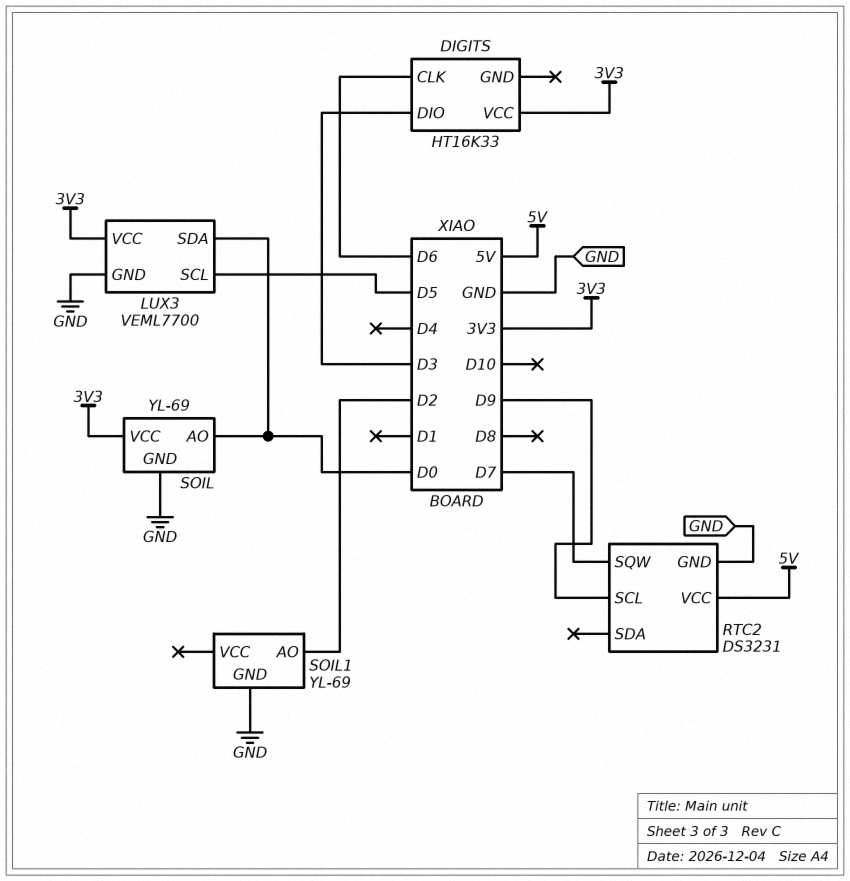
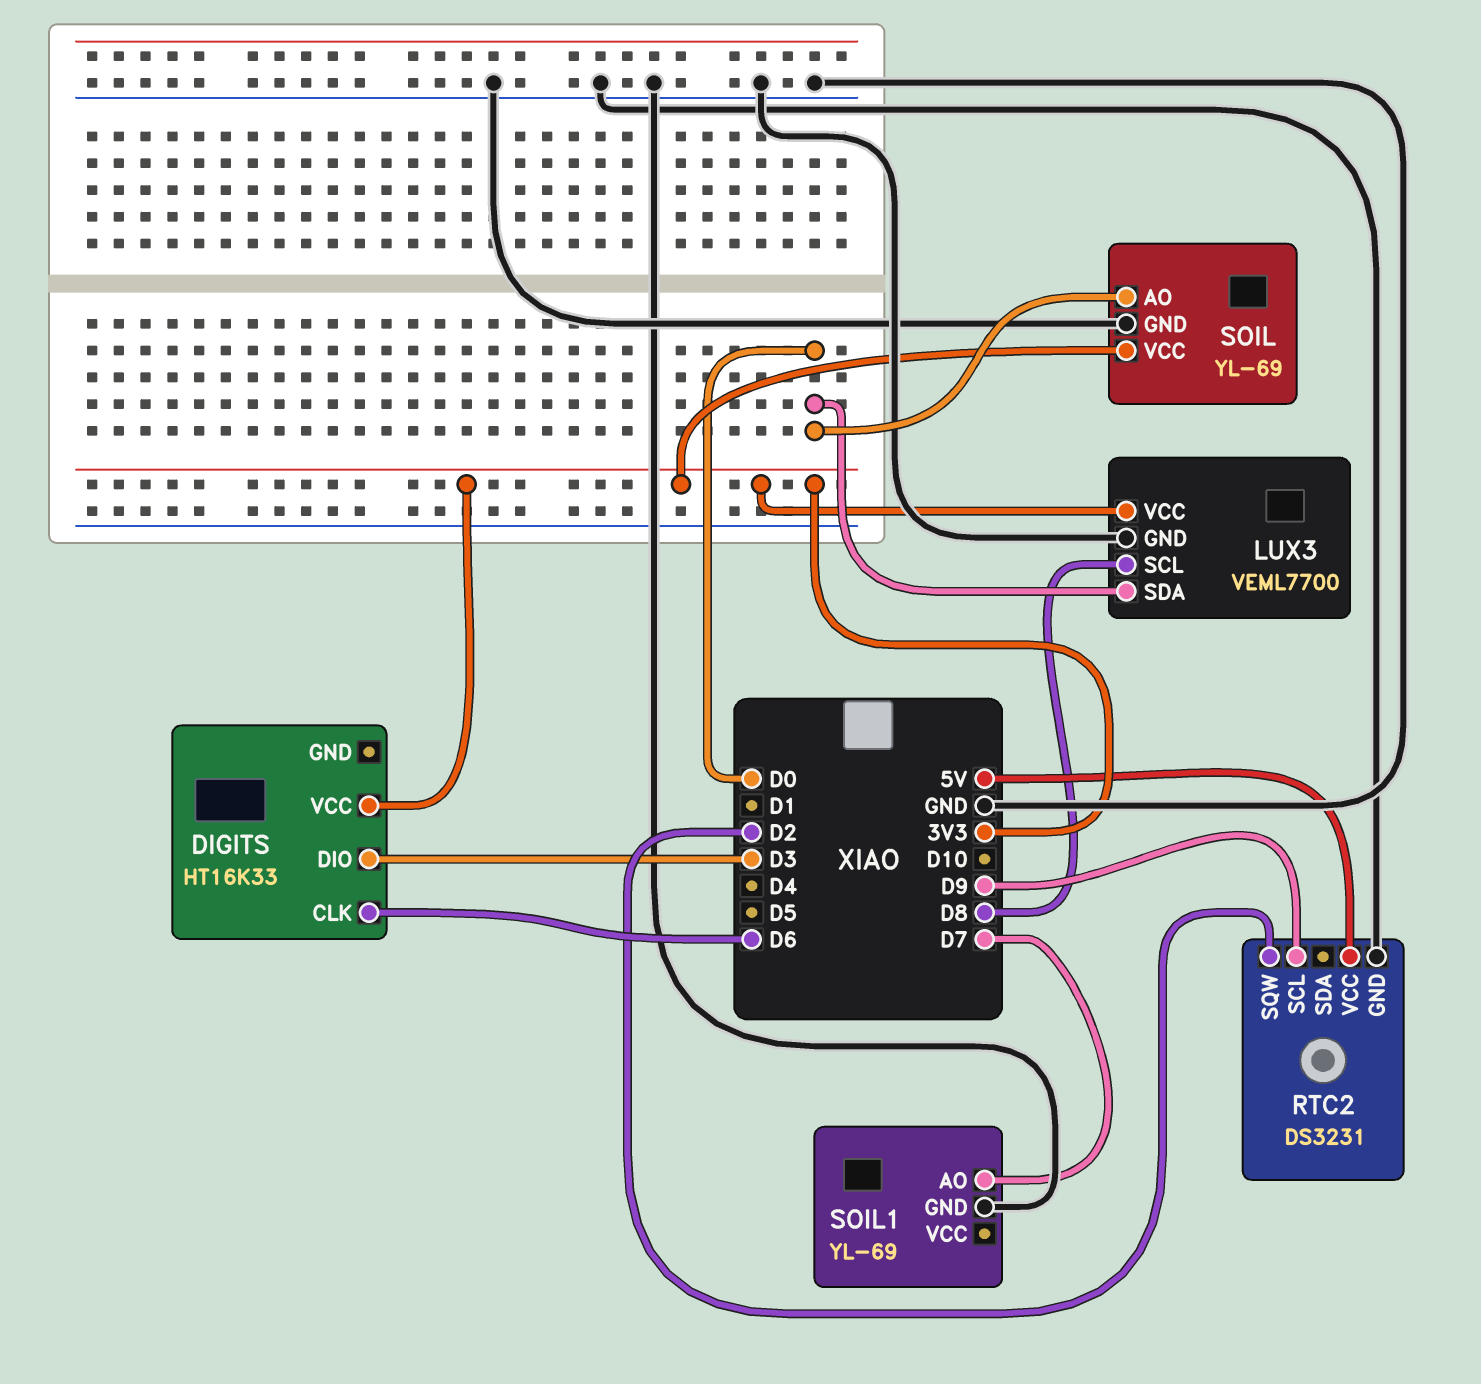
LUX3 pin SCL: D5 -> D8
RTC2 pin SQW: D7 -> D2
SOIL1 pin AO: D2 -> D7

